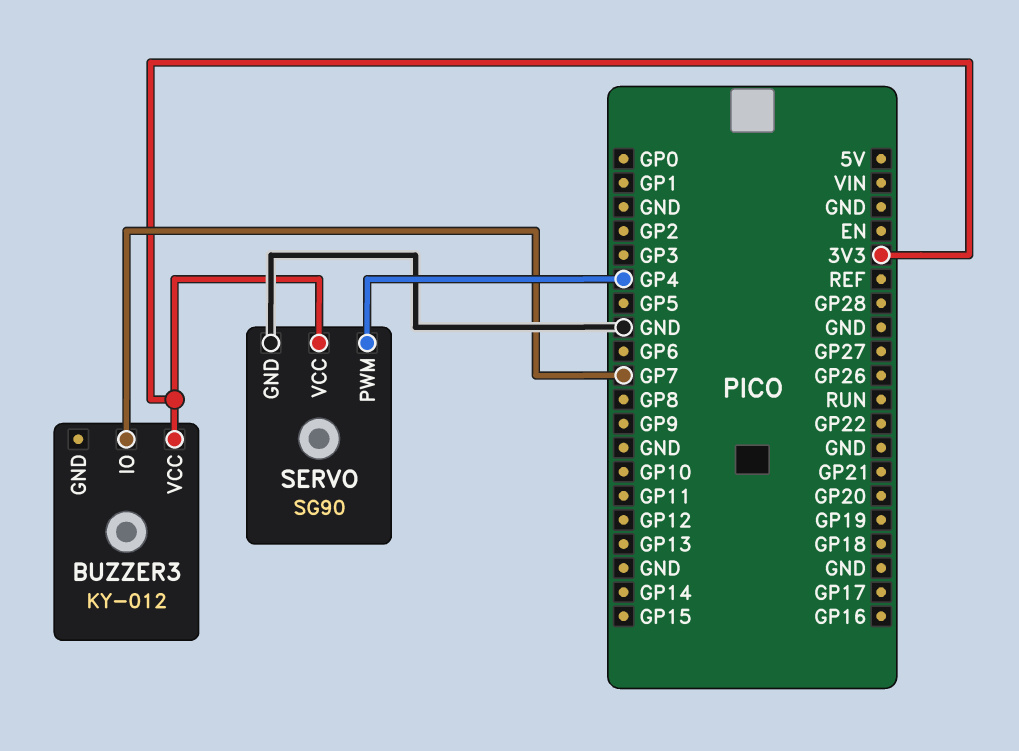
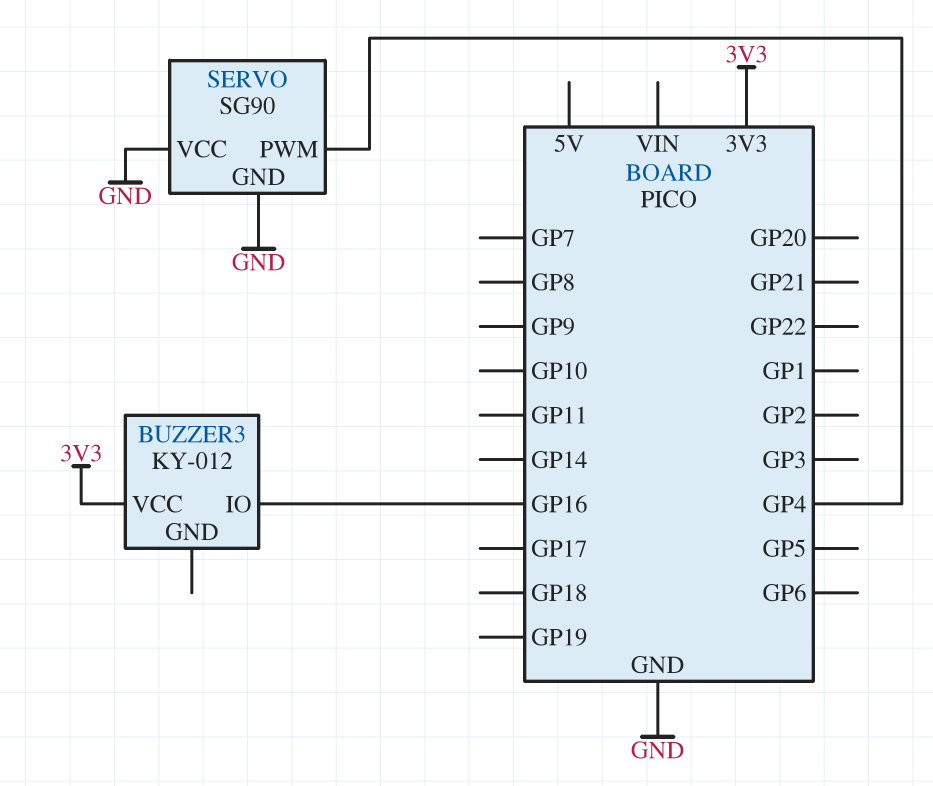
BUZZER3 pin IO: GP7 -> GP16
SERVO pin VCC: 3V3 -> GND

